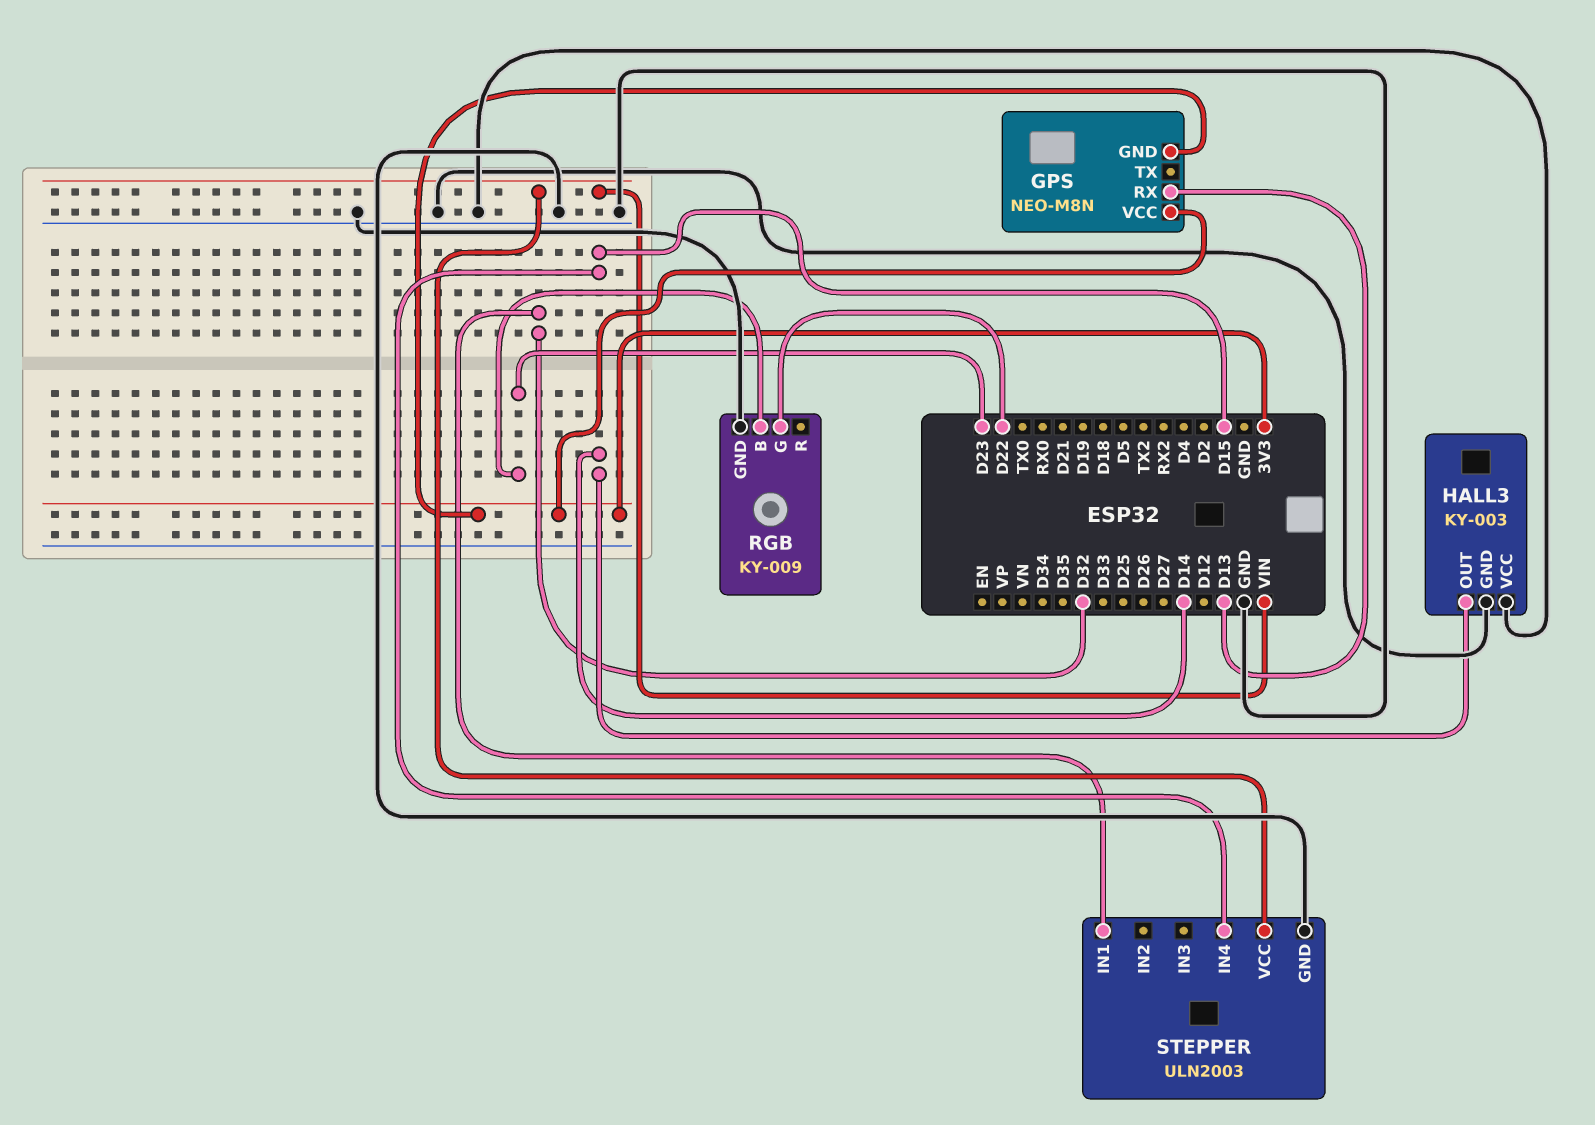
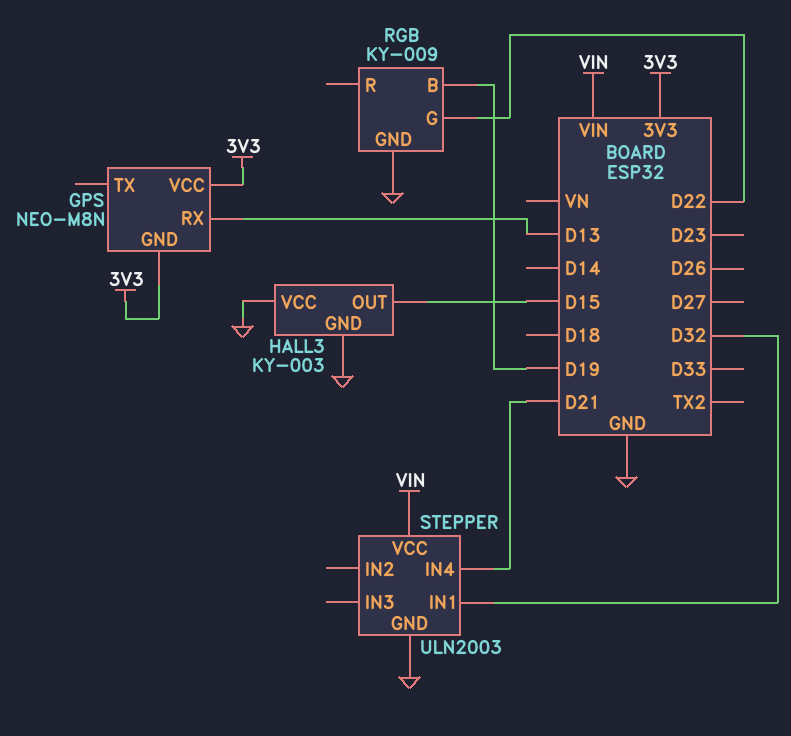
HALL3 pin OUT: D14 -> D15
RGB pin B: D23 -> D19
STEPPER pin IN4: D15 -> D21

